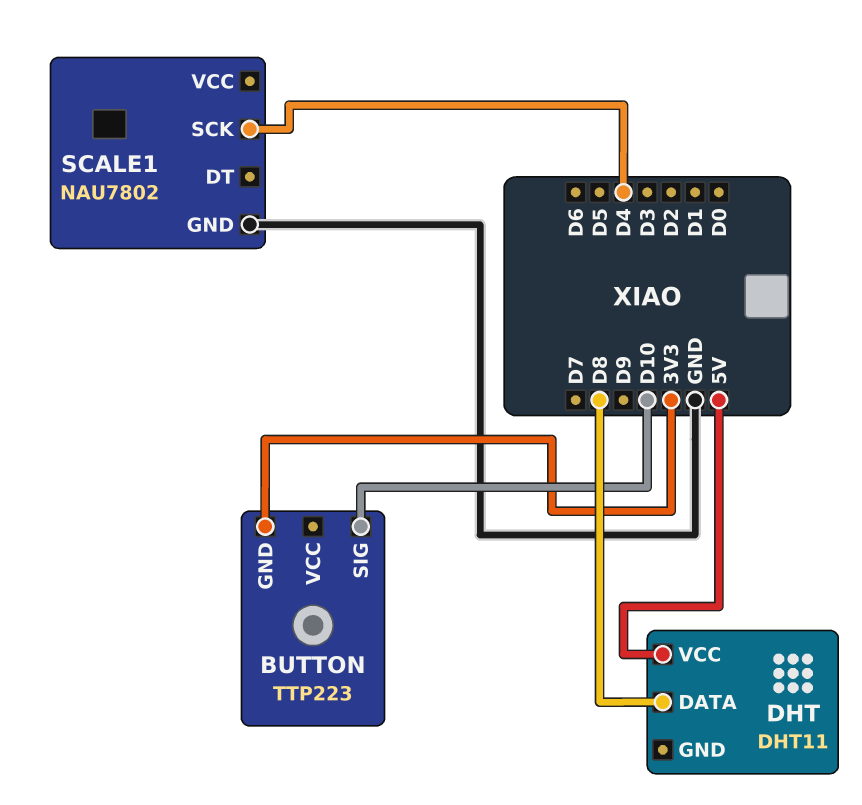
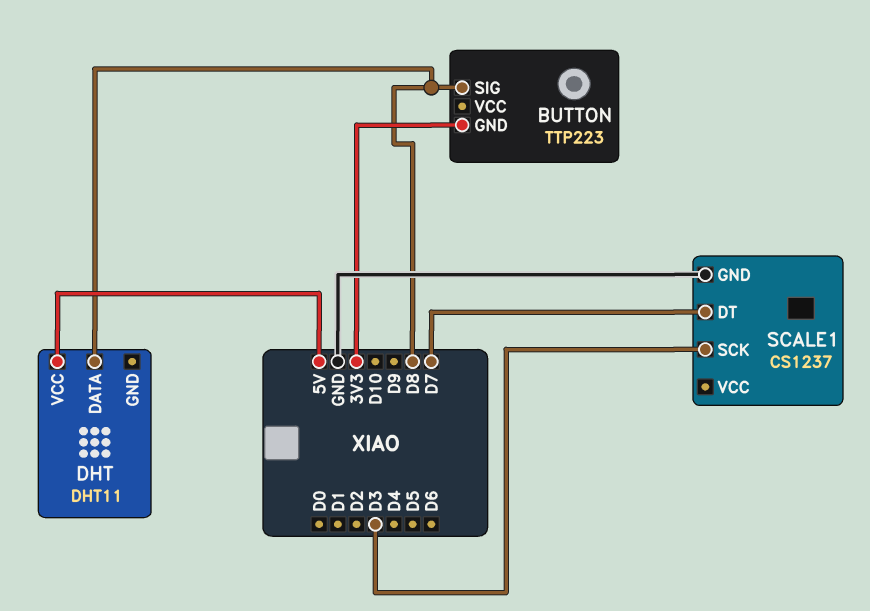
BUTTON pin SIG: D10 -> D8
SCALE1: NAU7802 -> CS1237
SCALE1 pin DT: none -> D7
SCALE1 pin SCK: D4 -> D3

